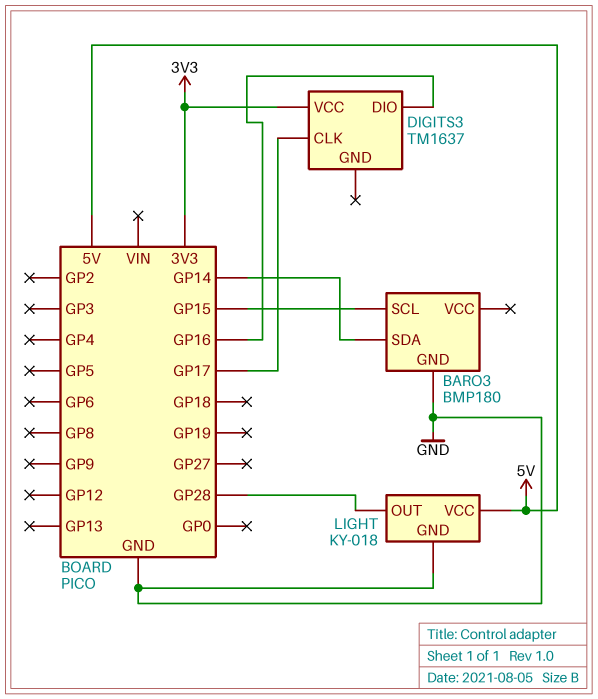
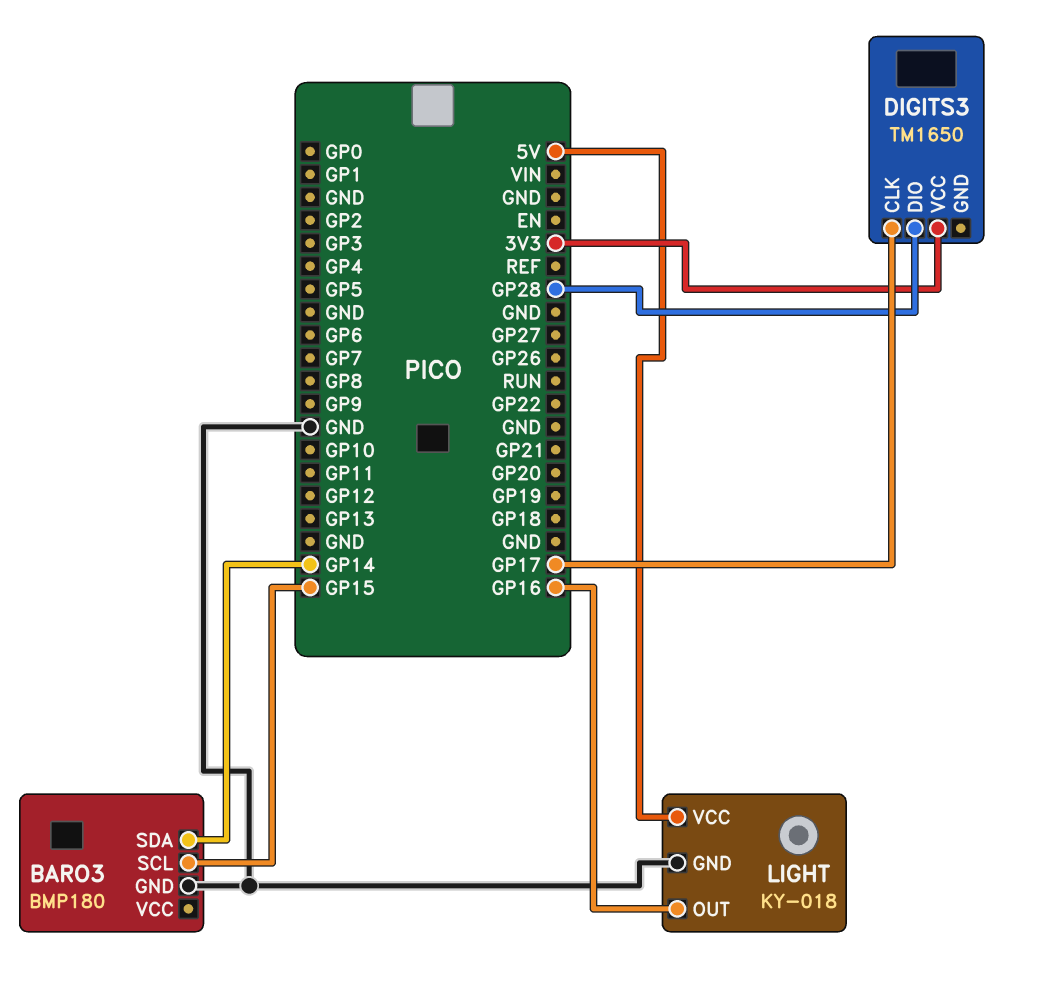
DIGITS3: TM1637 -> TM1650
DIGITS3 pin DIO: GP16 -> GP28
LIGHT pin OUT: GP28 -> GP16

